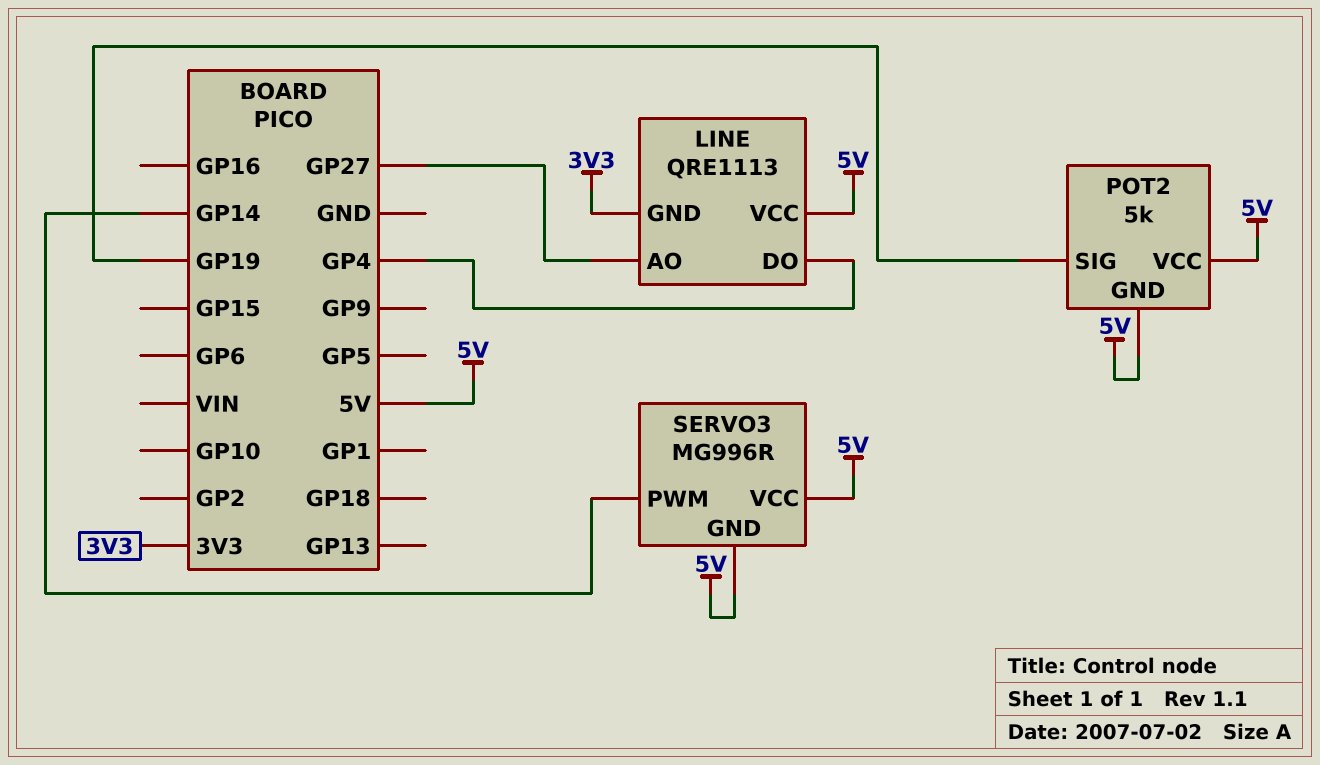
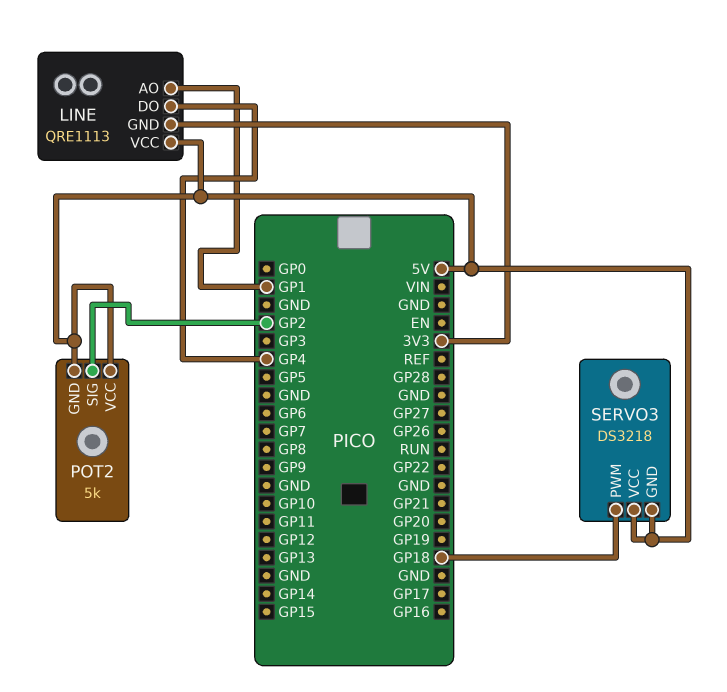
LINE pin AO: GP27 -> GP1
POT2 pin SIG: GP19 -> GP2
SERVO3: MG996R -> DS3218
SERVO3 pin PWM: GP14 -> GP18

